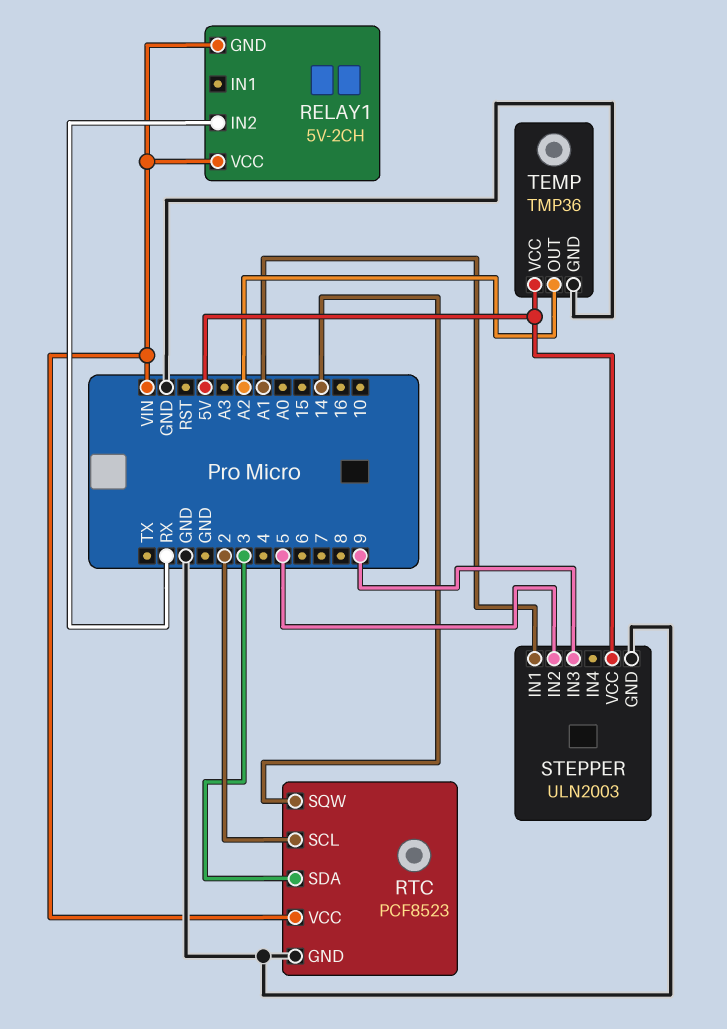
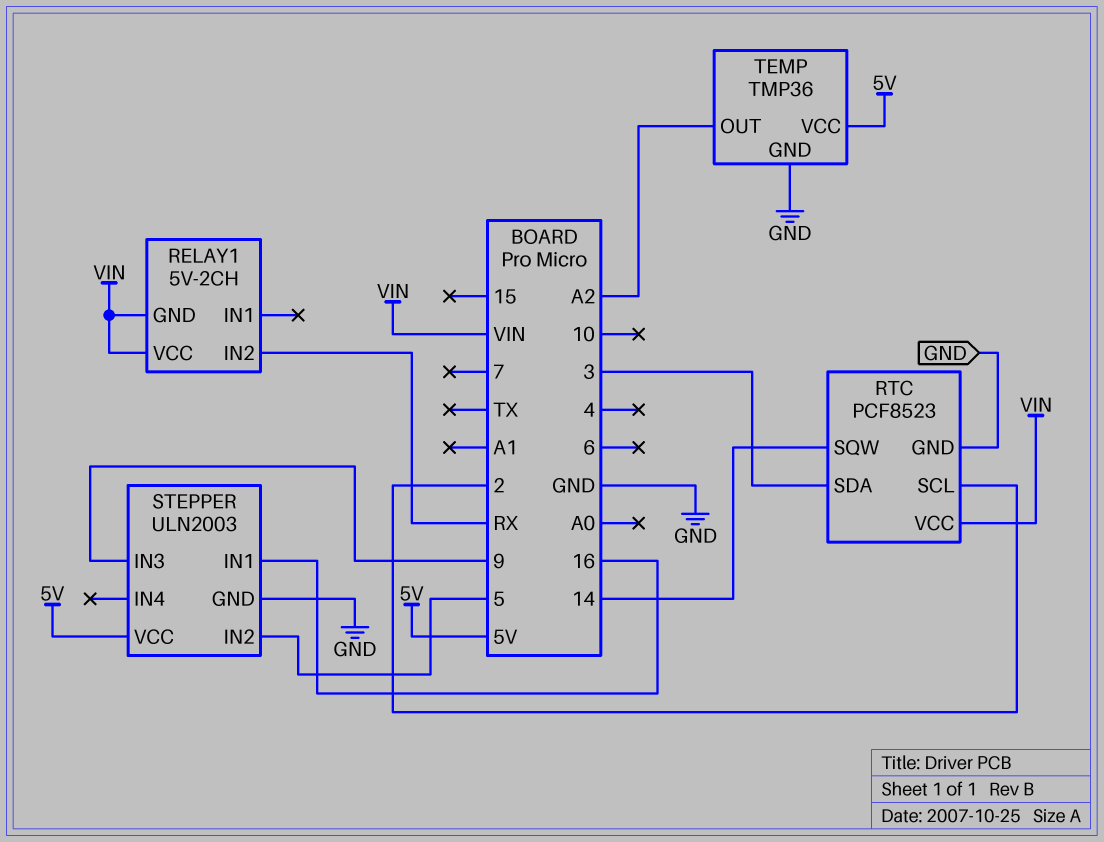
STEPPER pin IN1: A1 -> 16

